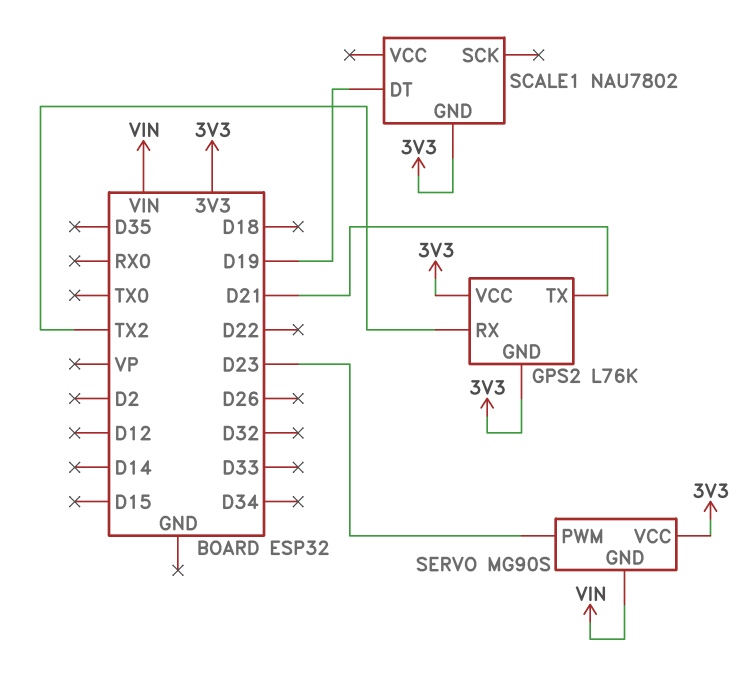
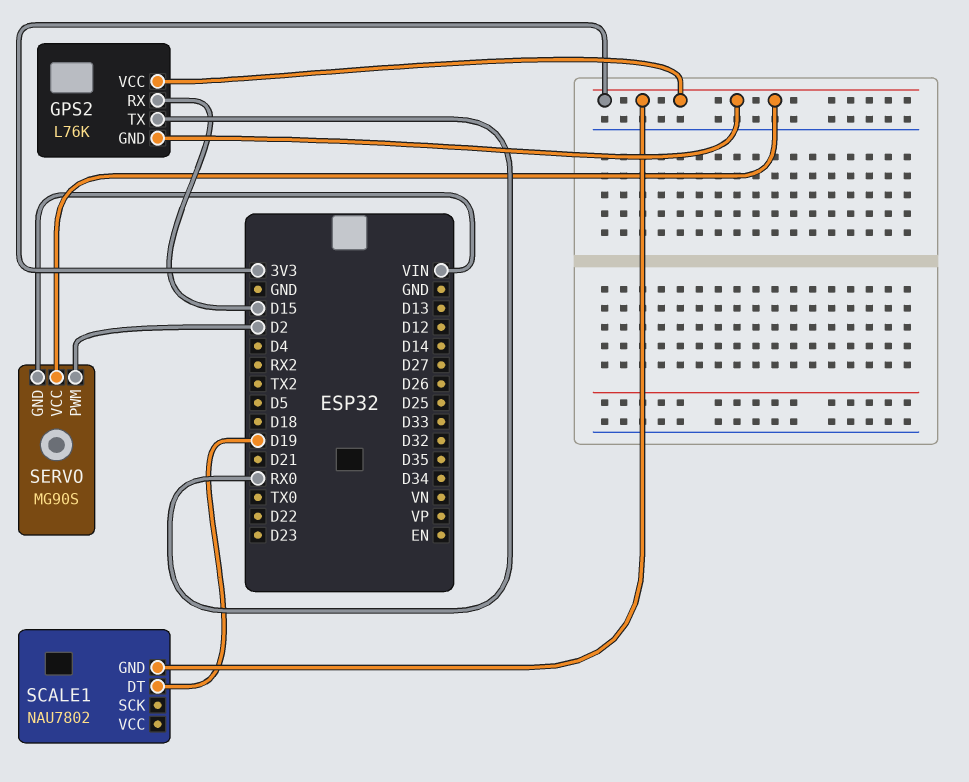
GPS2 pin RX: TX2 -> D15
GPS2 pin TX: D21 -> RX0
SERVO pin PWM: D23 -> D2

